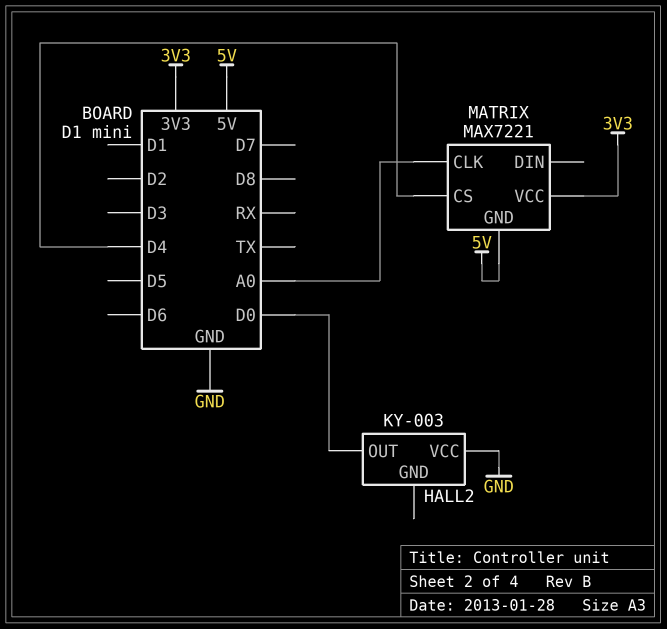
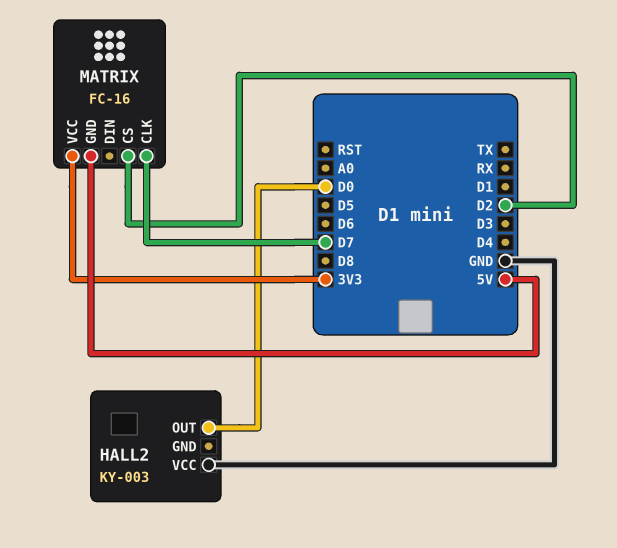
MATRIX: MAX7221 -> FC-16
MATRIX pin CLK: A0 -> D7
MATRIX pin CS: D4 -> D2

